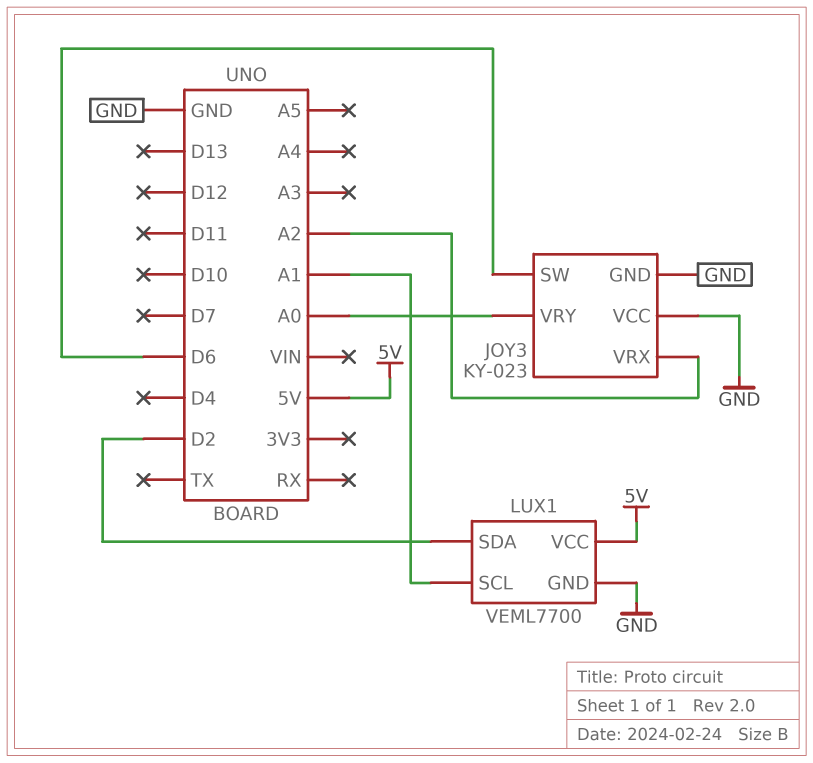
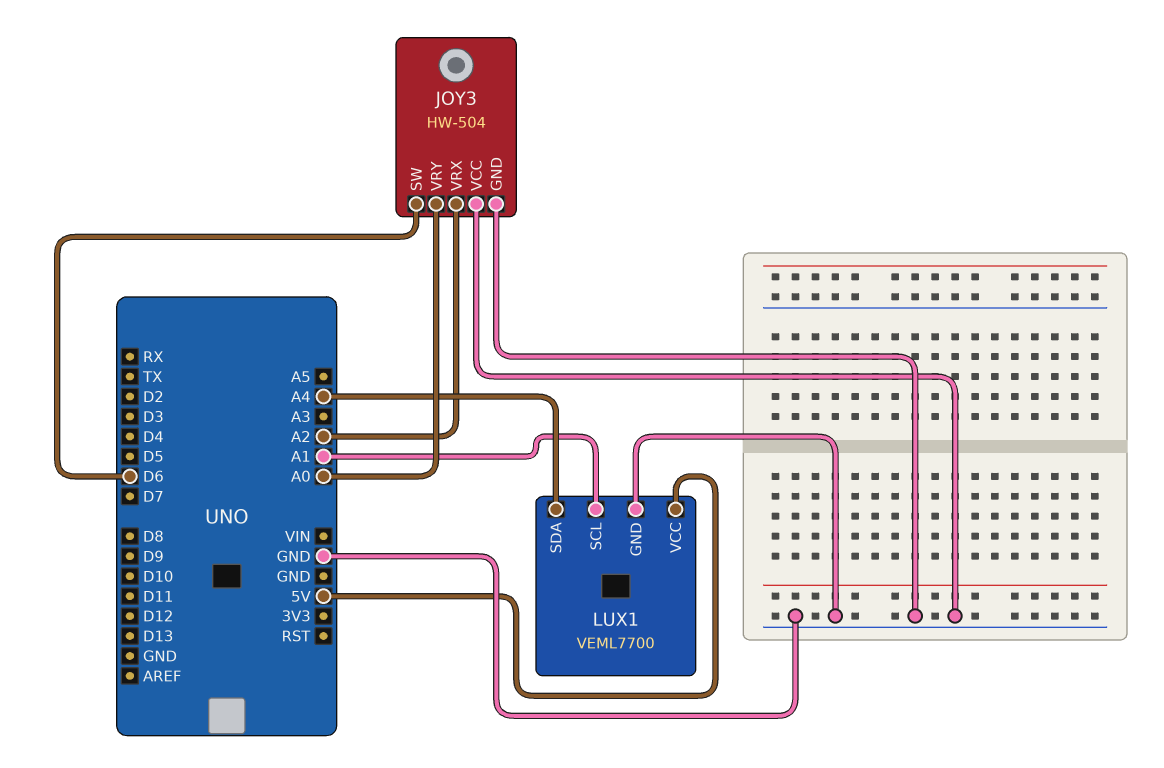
JOY3: KY-023 -> HW-504
LUX1 pin SDA: D2 -> A4

